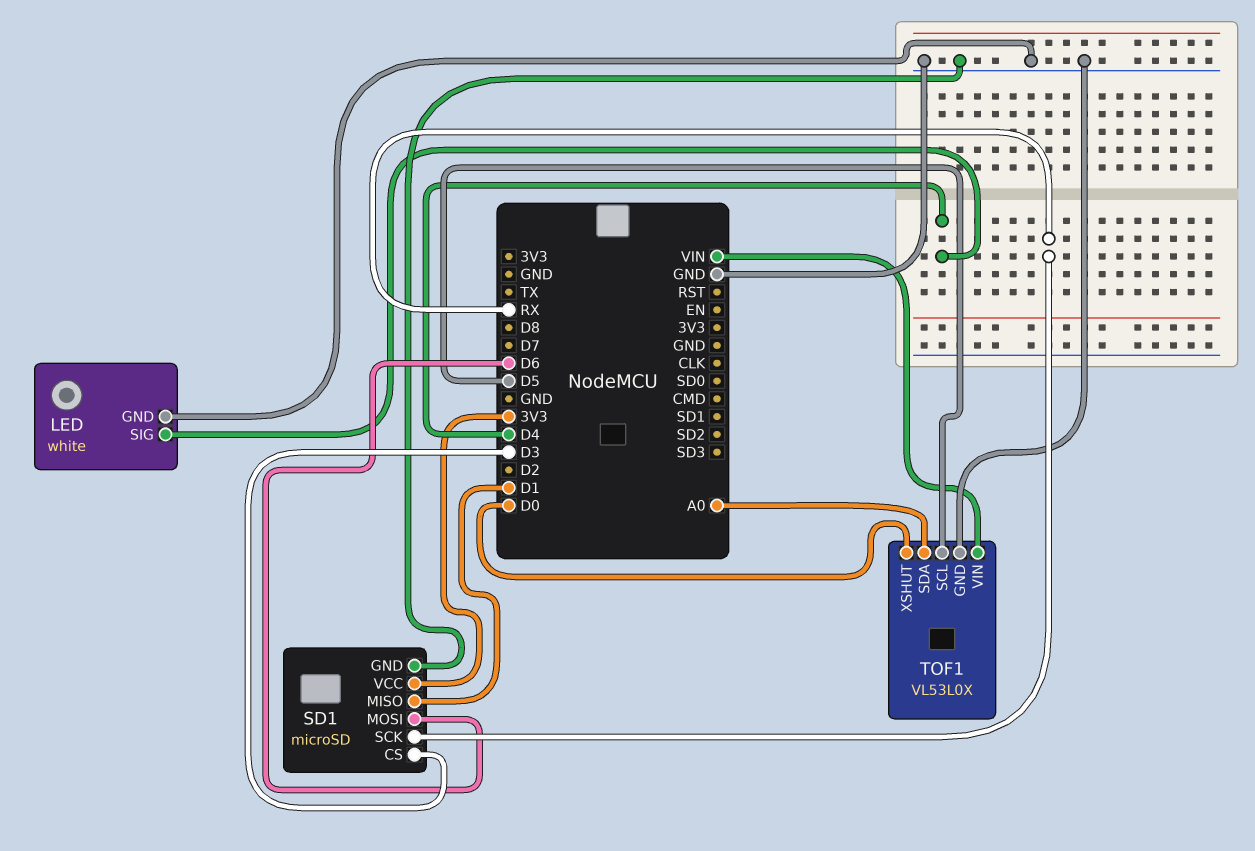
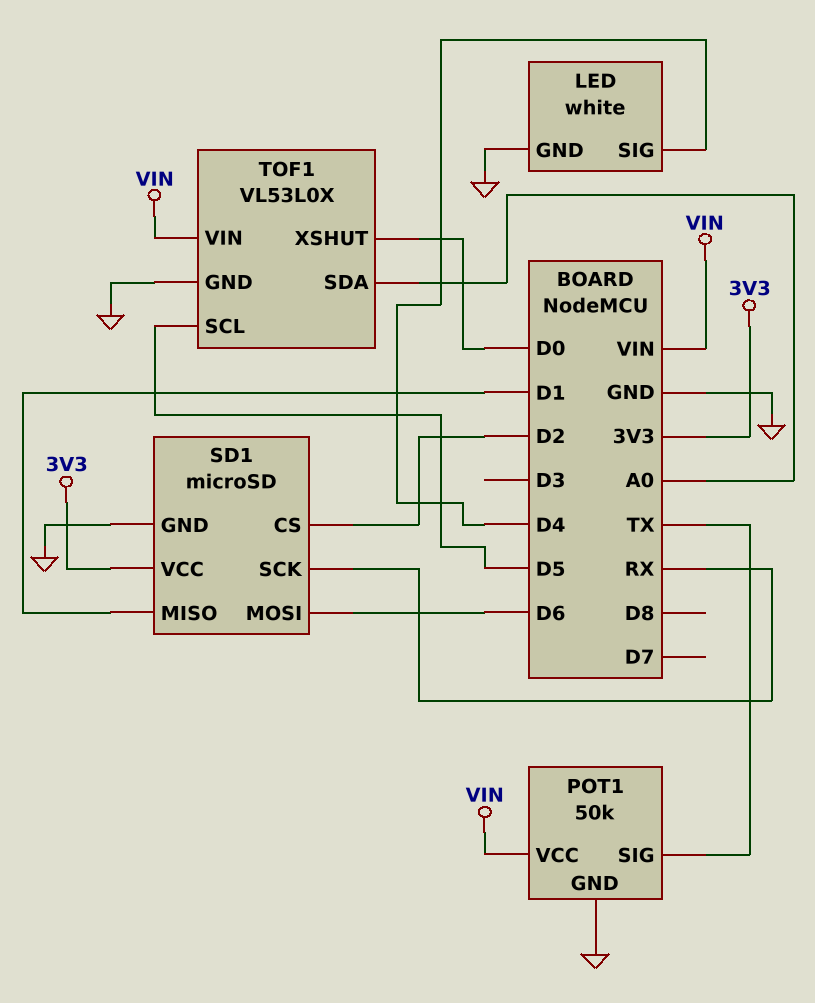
POT1: none -> 50k
POT1 pin GND: none -> GND
POT1 pin SIG: none -> TX
POT1 pin VCC: none -> VIN
SD1 pin CS: D3 -> D2

